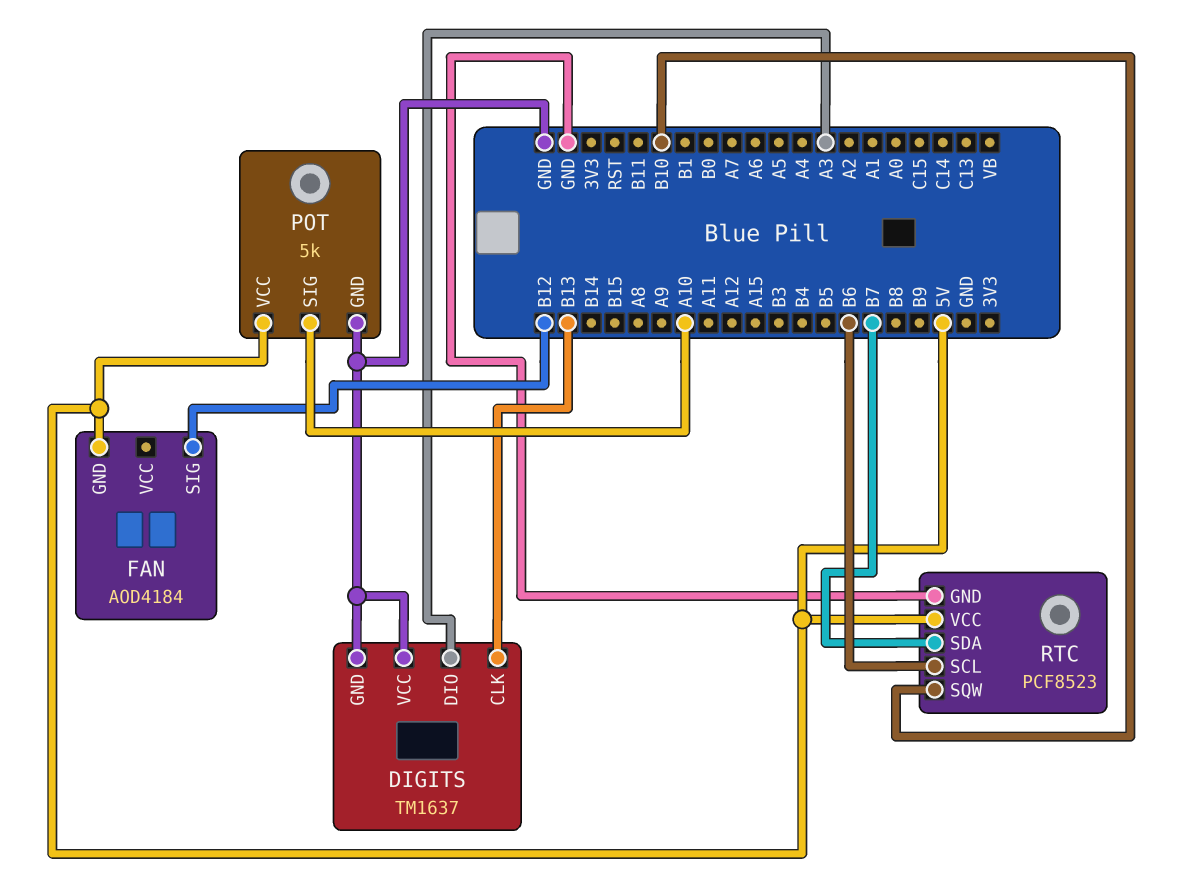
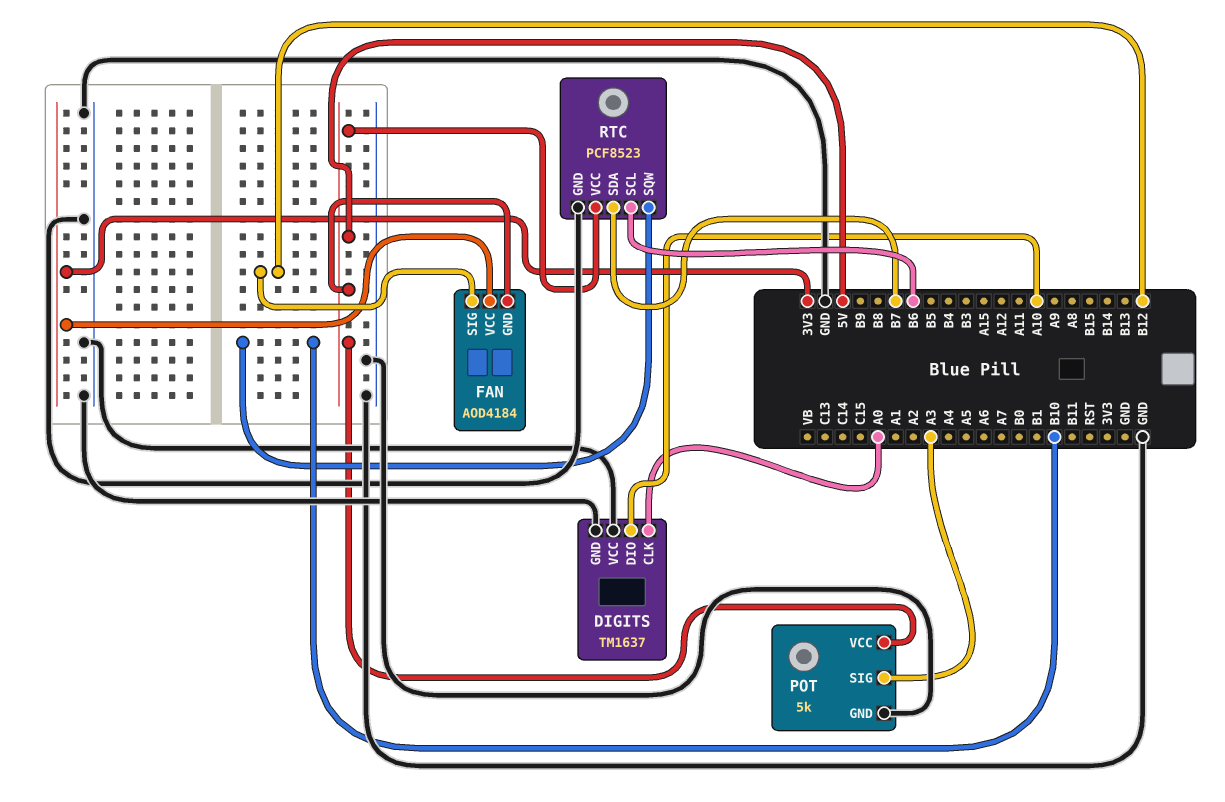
DIGITS pin CLK: B13 -> A0
DIGITS pin DIO: A3 -> A10
FAN pin VCC: none -> 3V3
POT pin SIG: A10 -> A3

